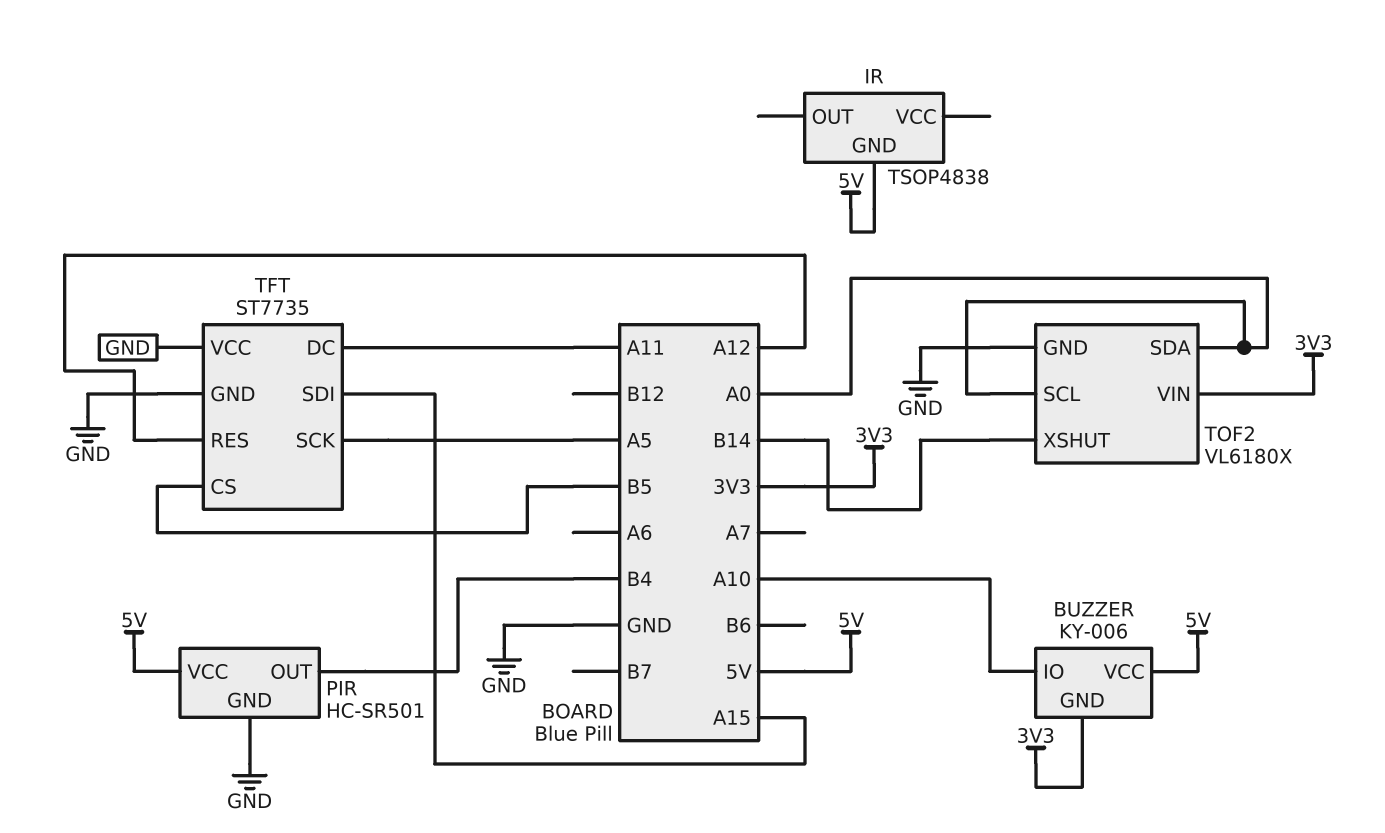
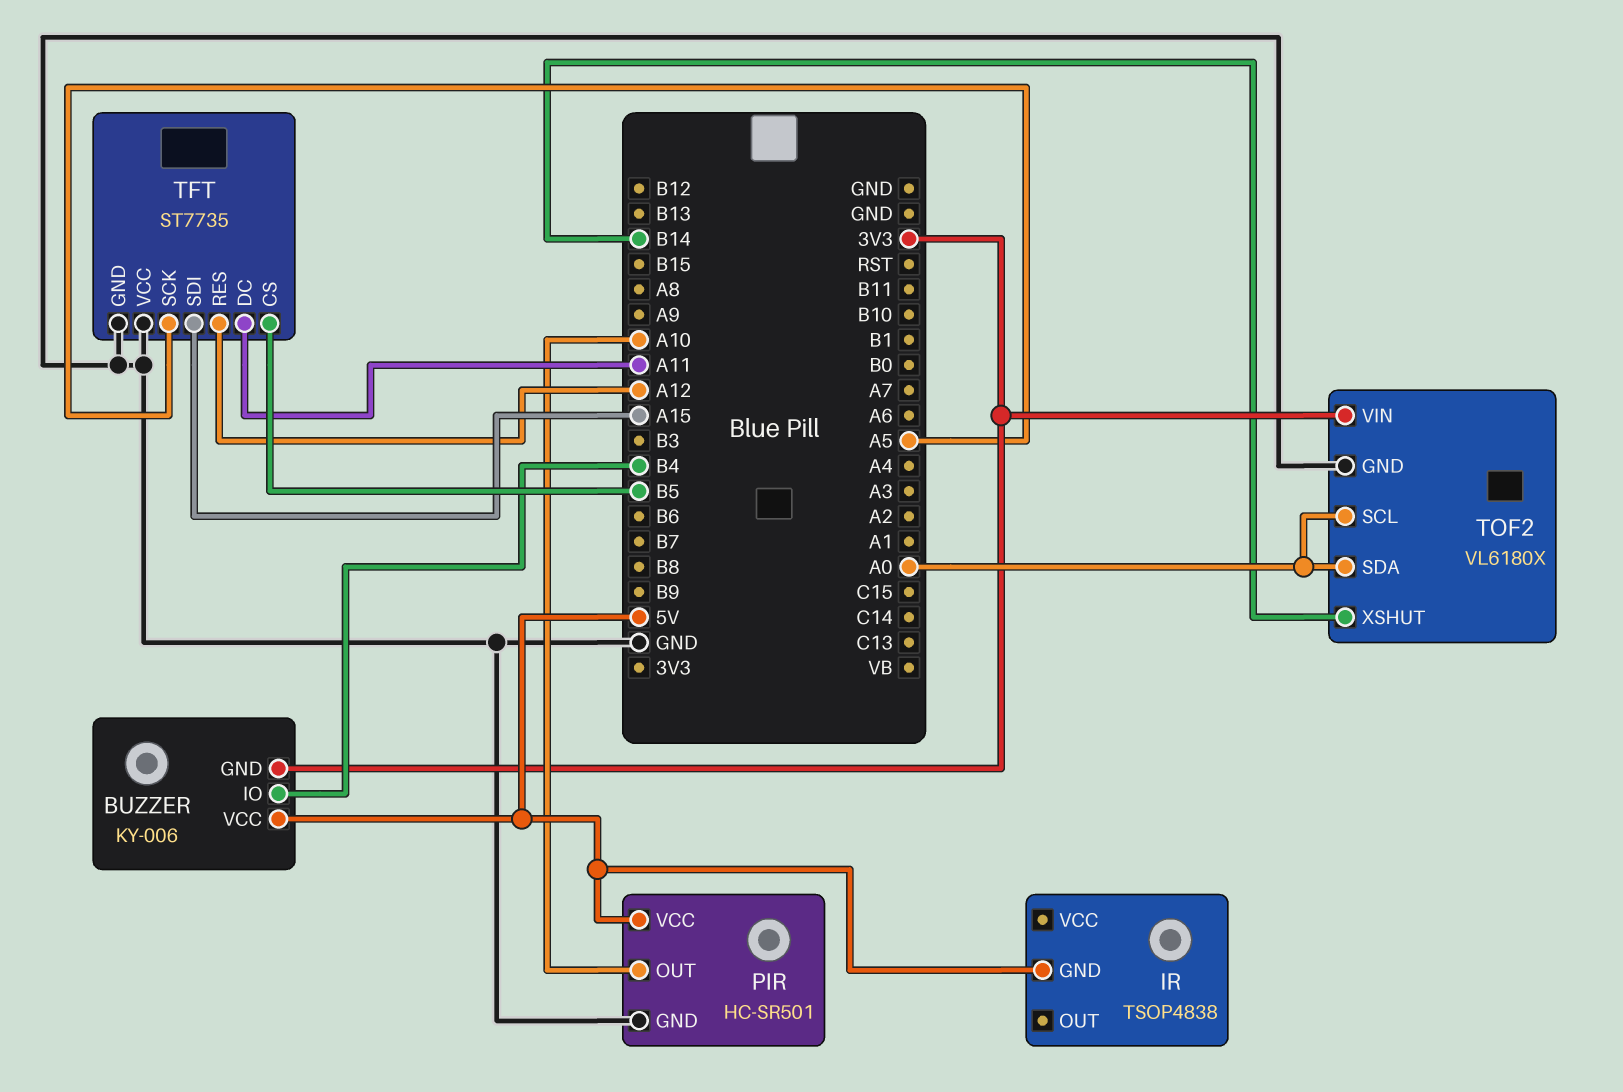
BUZZER pin IO: A10 -> B4
PIR pin OUT: B4 -> A10

